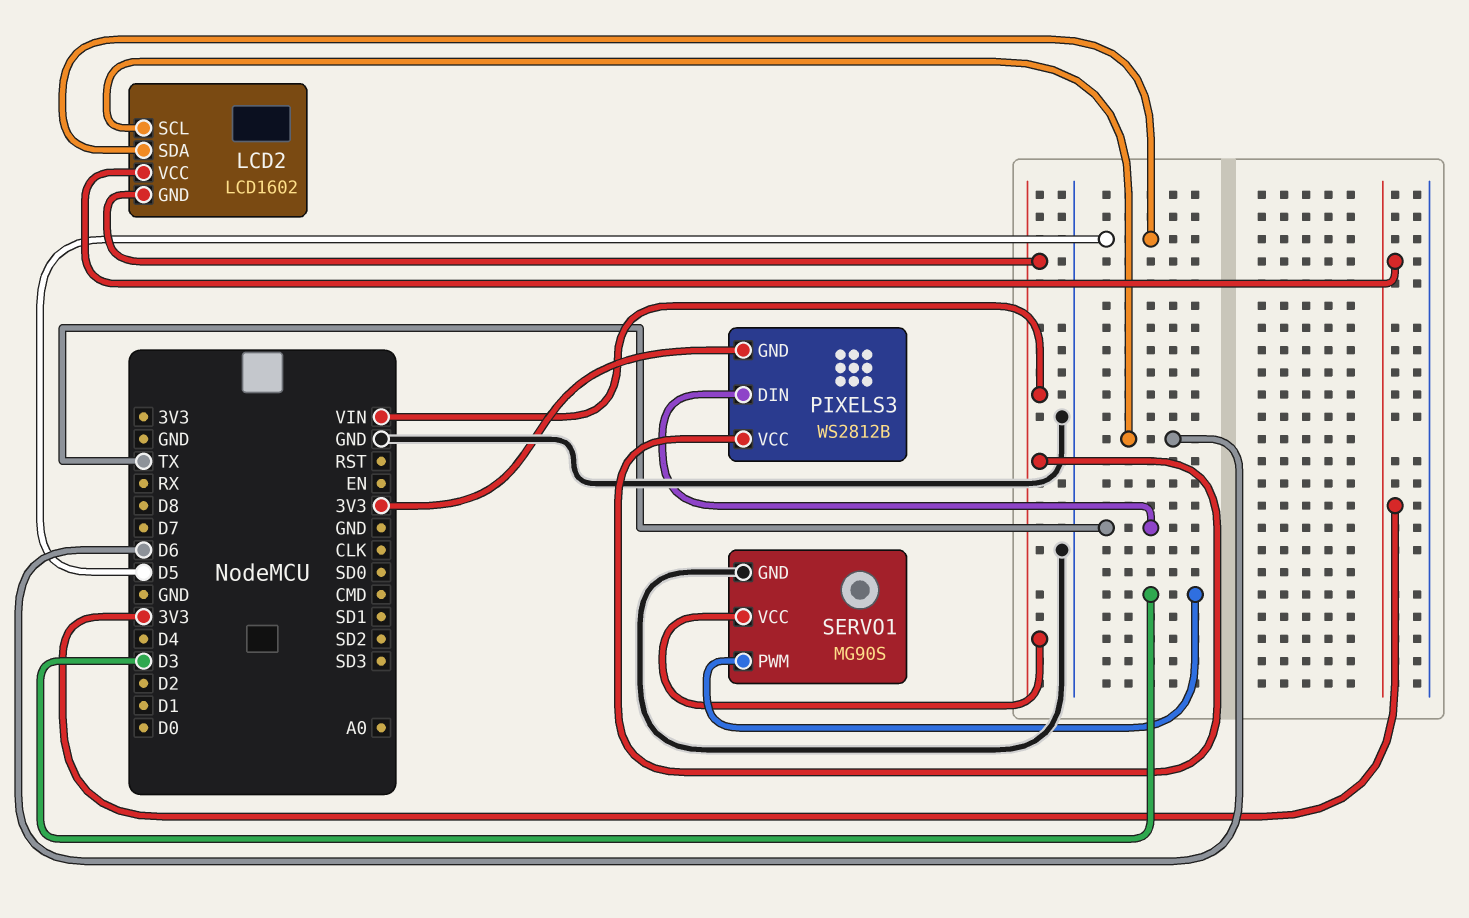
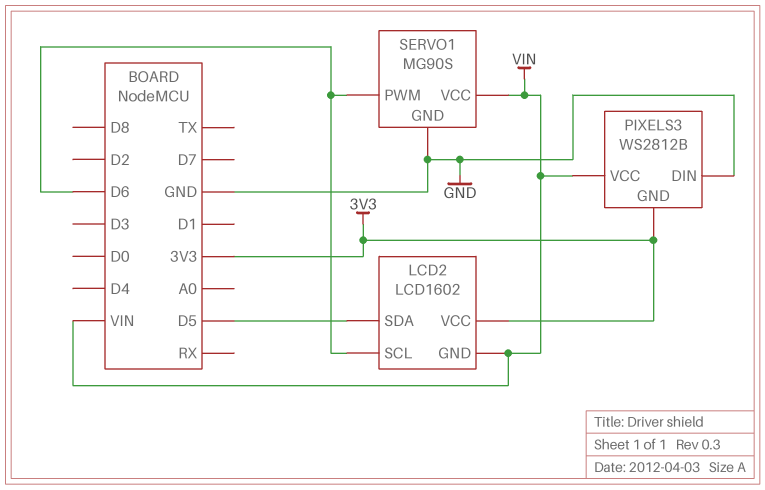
PIXELS3 pin DIN: TX -> GND
SERVO1 pin PWM: D3 -> D6

